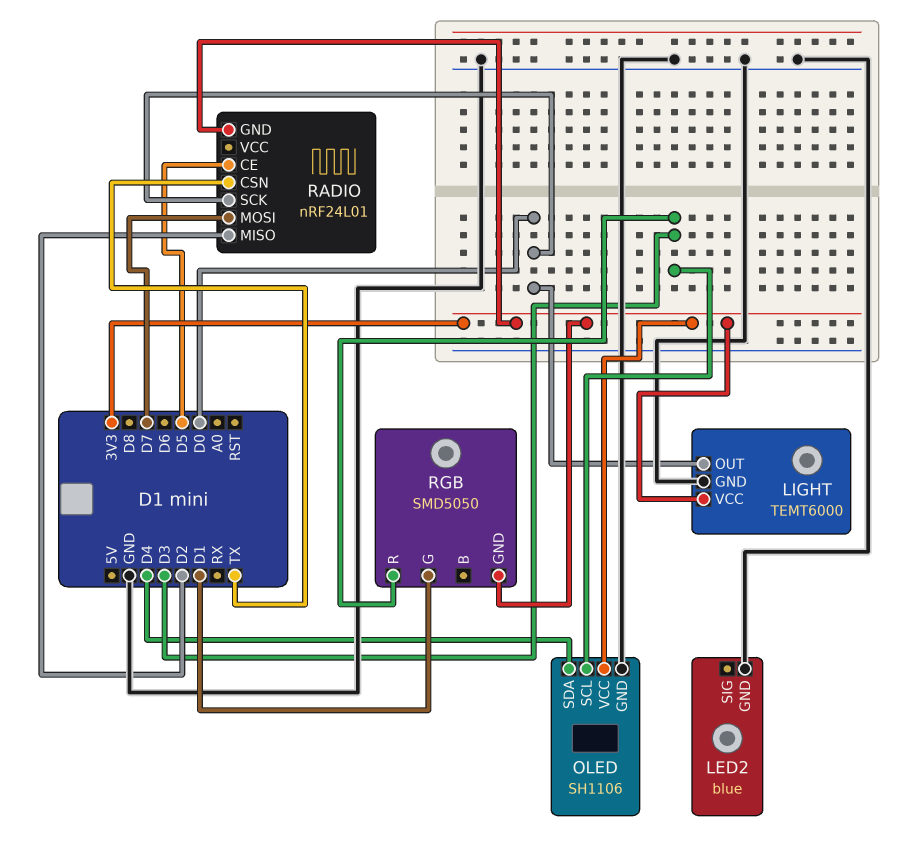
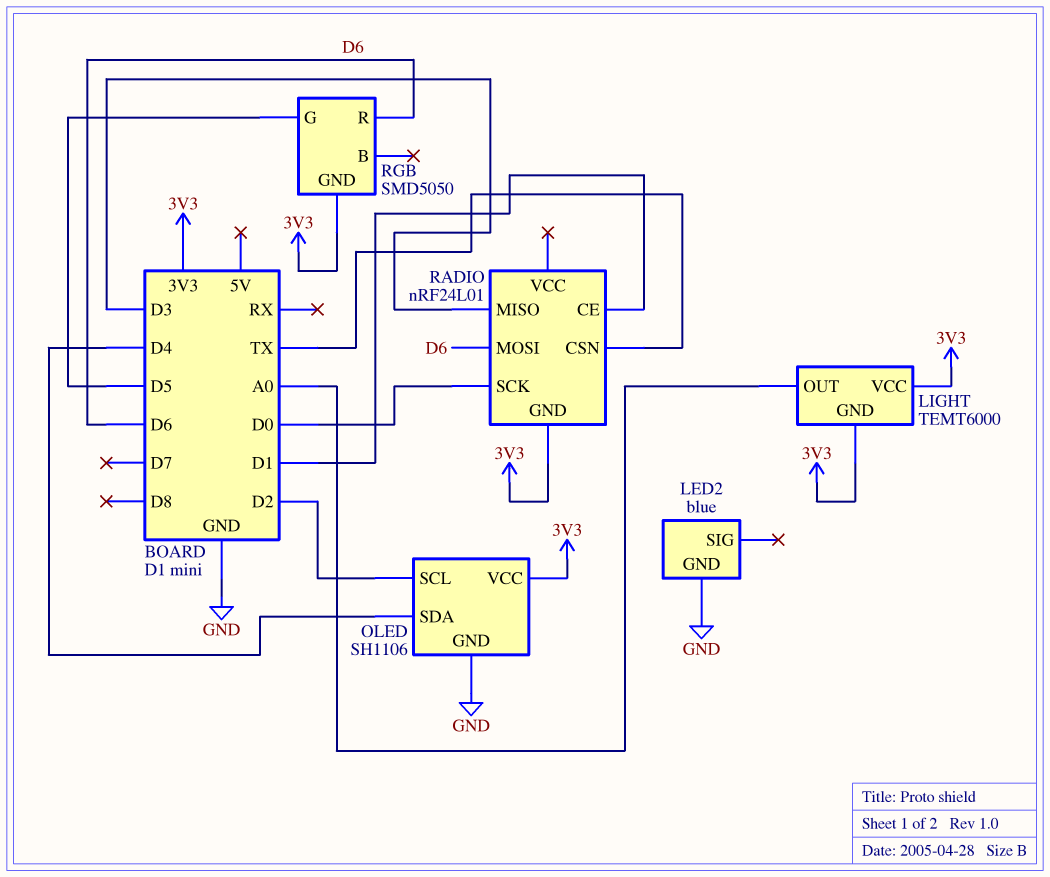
LIGHT pin GND: GND -> 3V3
LIGHT pin OUT: D0 -> A0
OLED pin SCL: D3 -> D2
RADIO pin CE: D5 -> D1
RADIO pin MISO: D2 -> D3
RADIO pin MOSI: D7 -> D6
RGB pin G: D1 -> D5
RGB pin R: D3 -> D6

